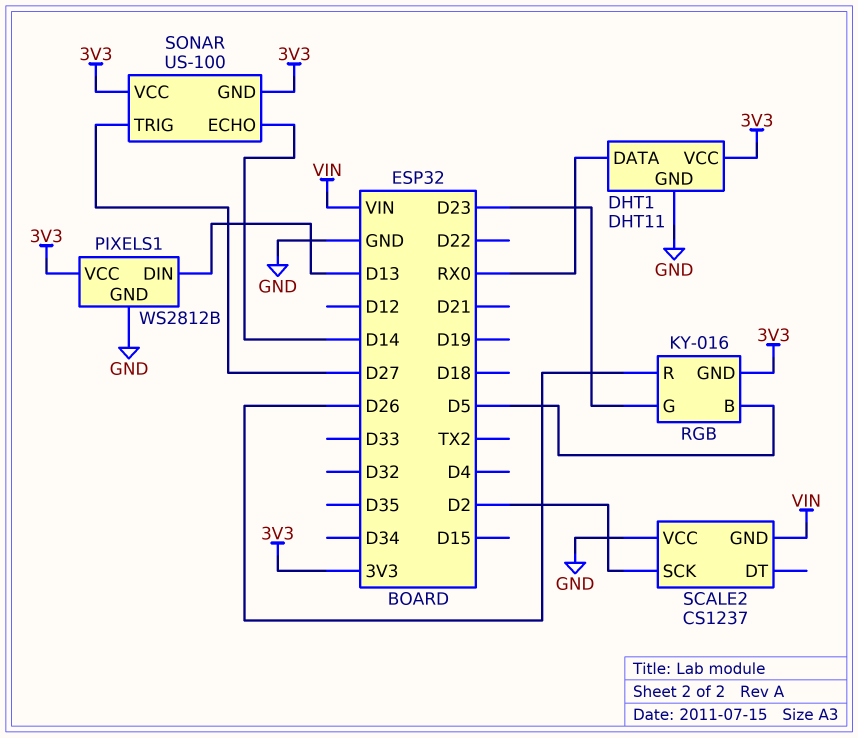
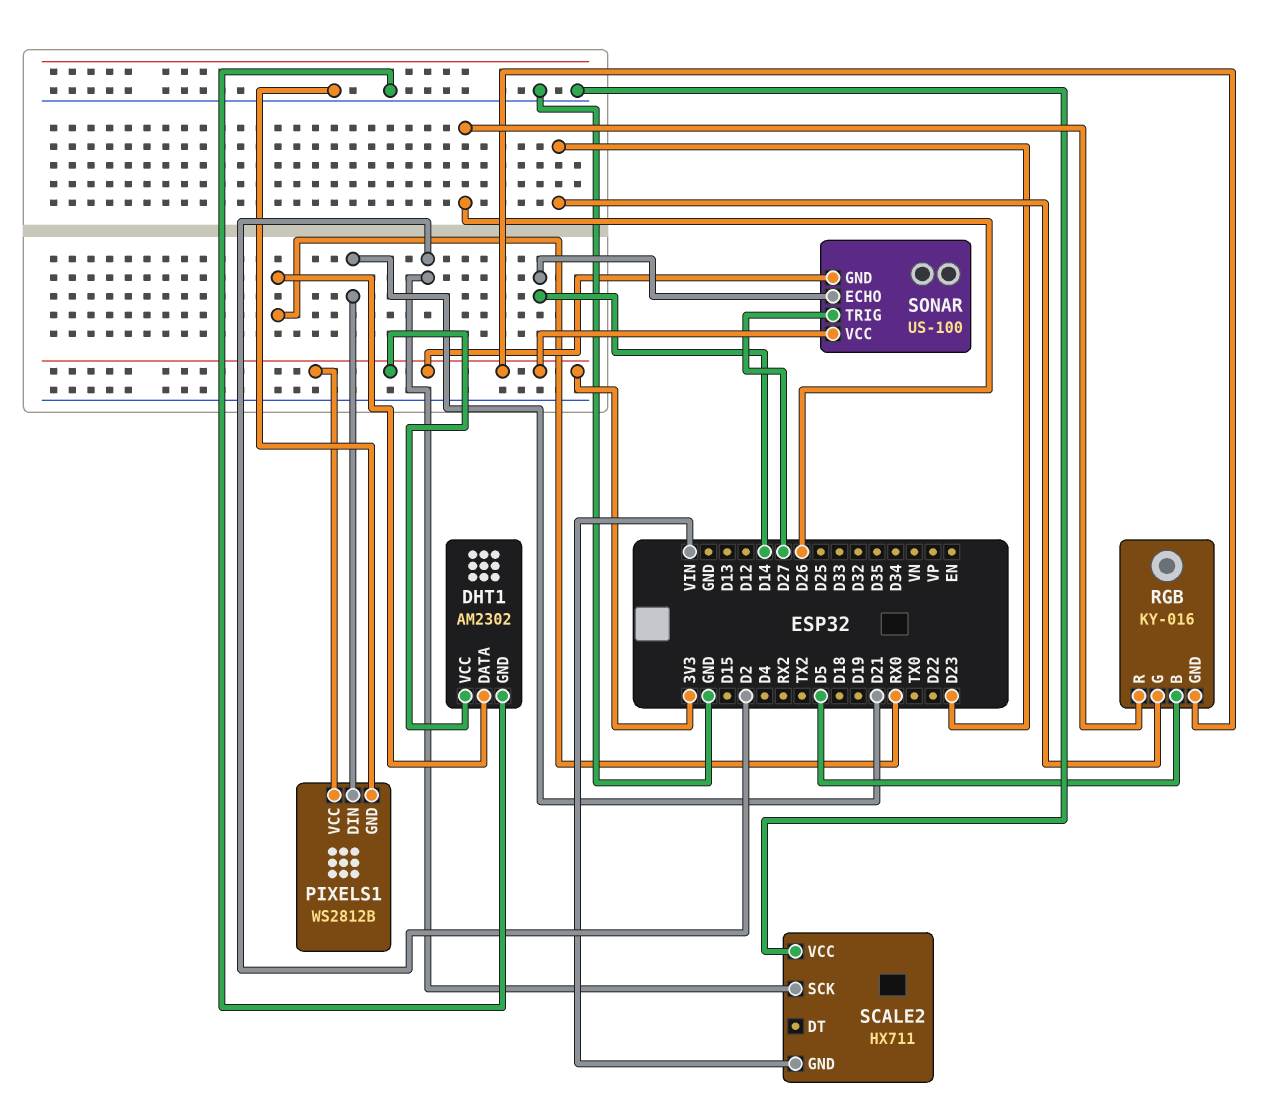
DHT1: DHT11 -> AM2302
PIXELS1 pin DIN: D13 -> D21
SCALE2: CS1237 -> HX711

